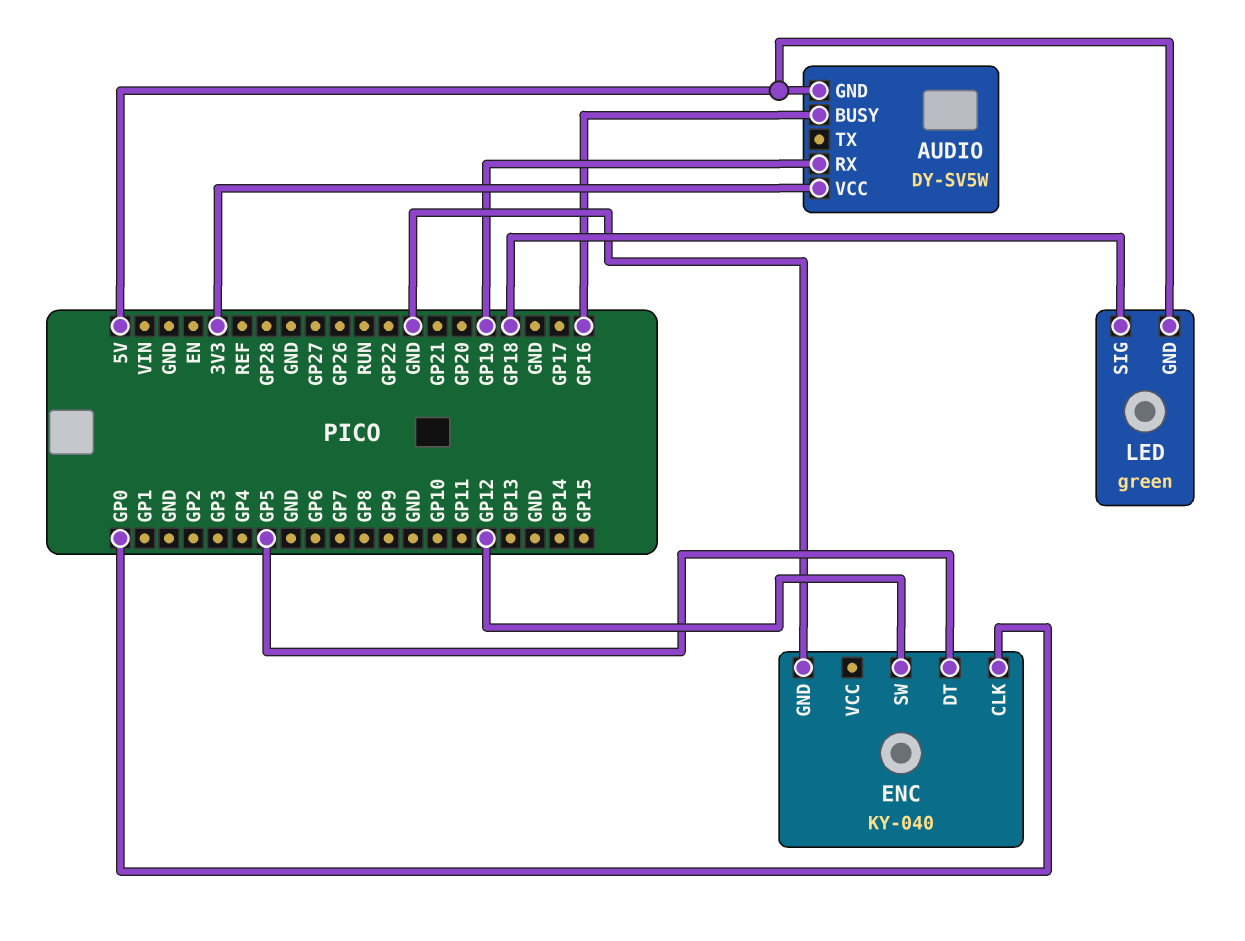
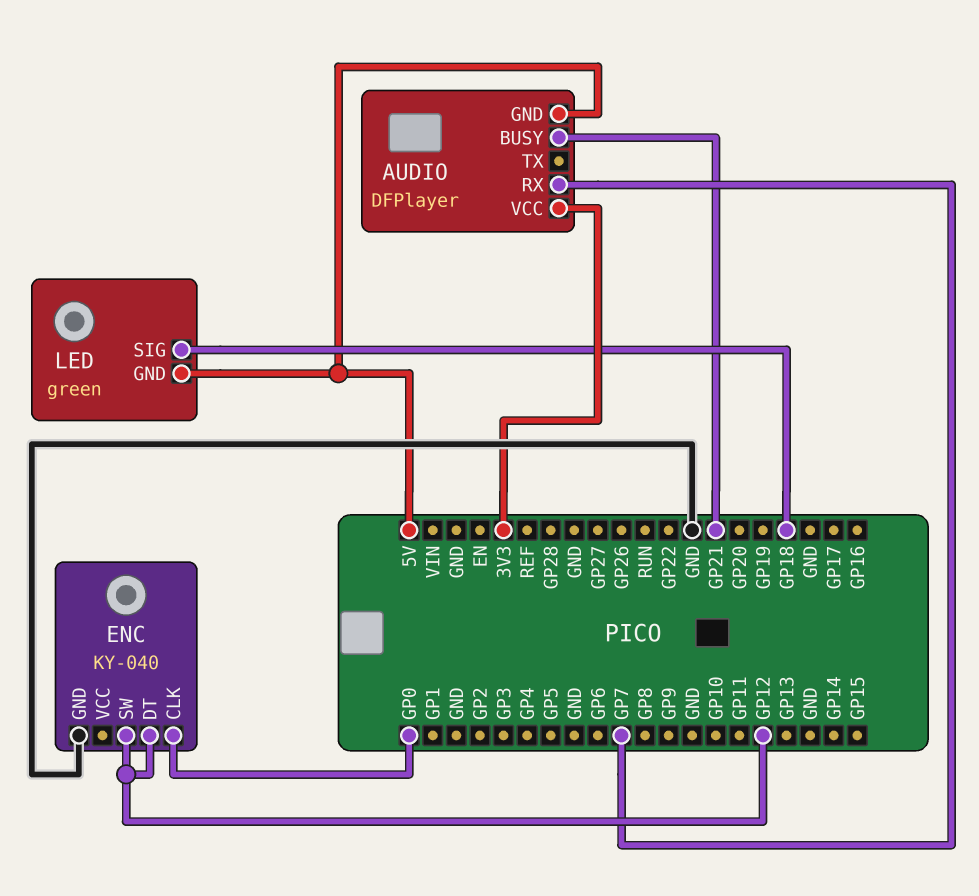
AUDIO: DY-SV5W -> DFPlayer
AUDIO pin BUSY: GP16 -> GP21
AUDIO pin RX: GP19 -> GP7
ENC pin DT: GP5 -> GP12

